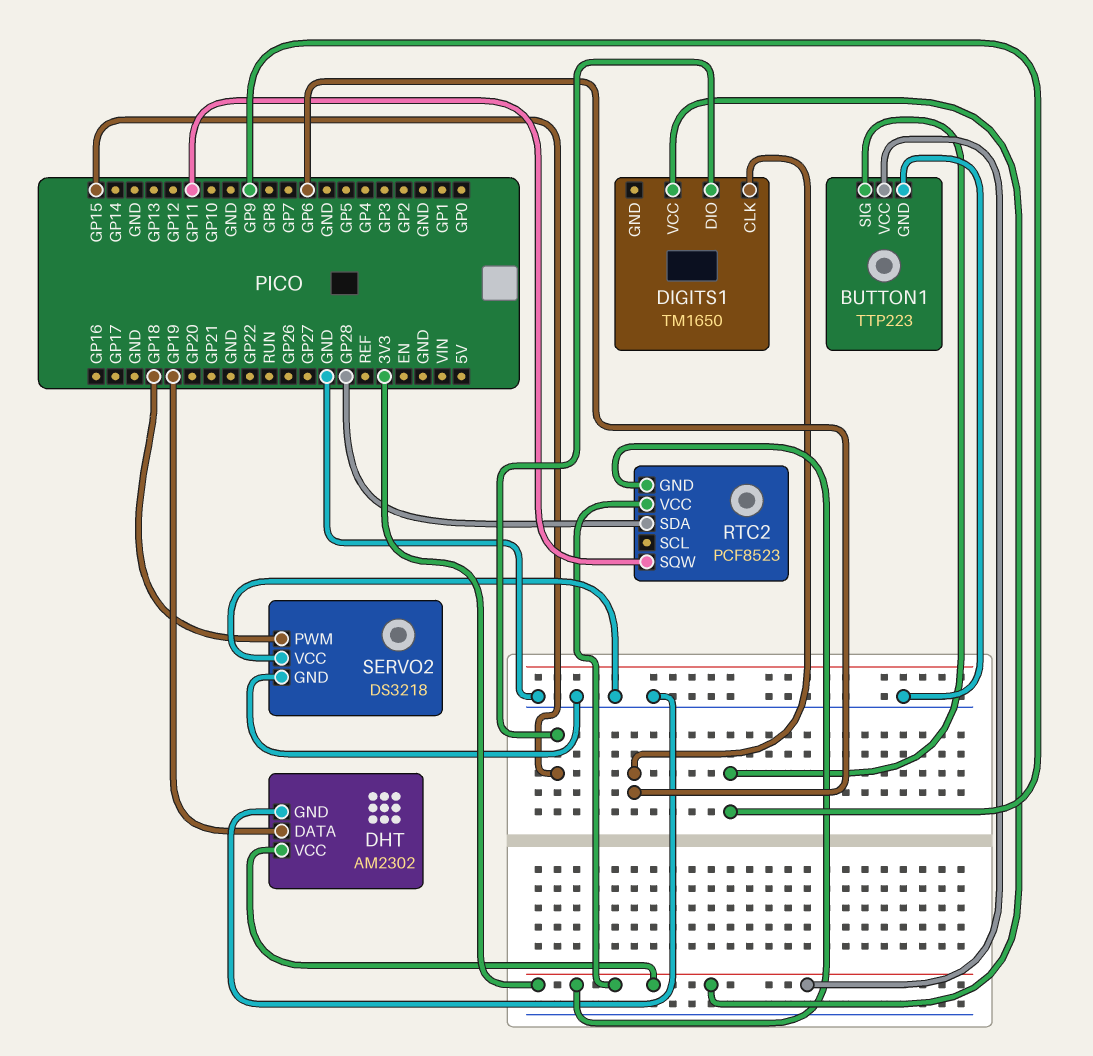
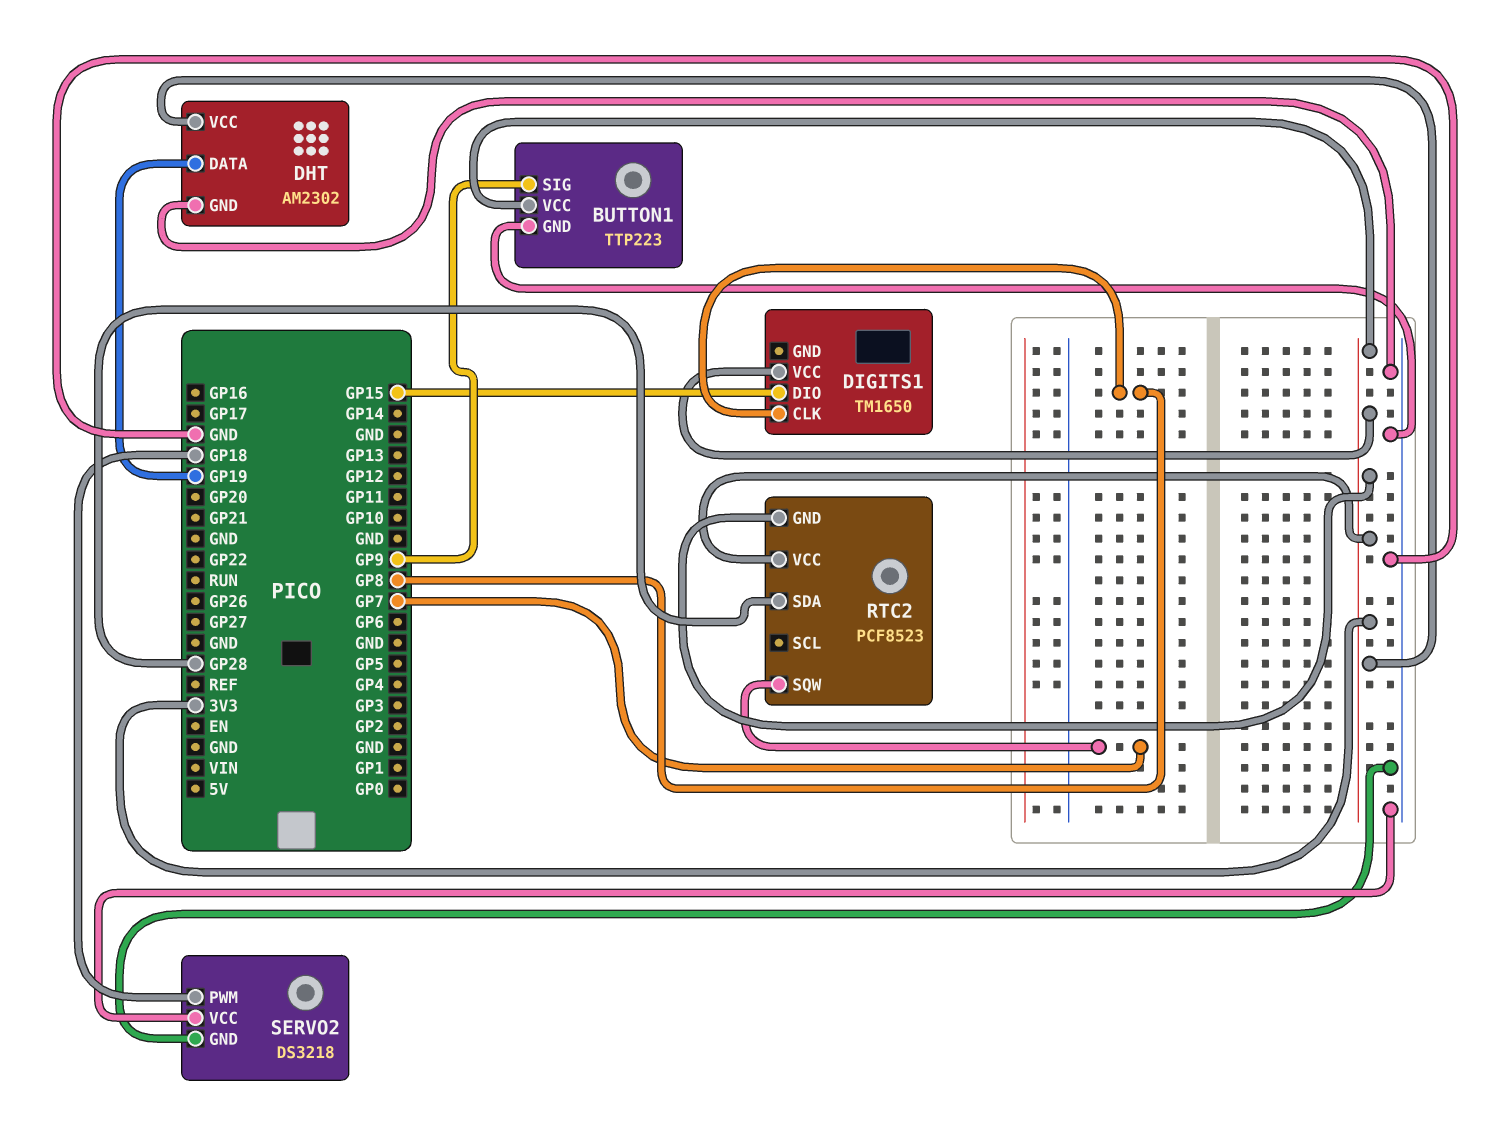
DIGITS1 pin CLK: GP6 -> GP8
RTC2 pin SQW: GP11 -> GP7

